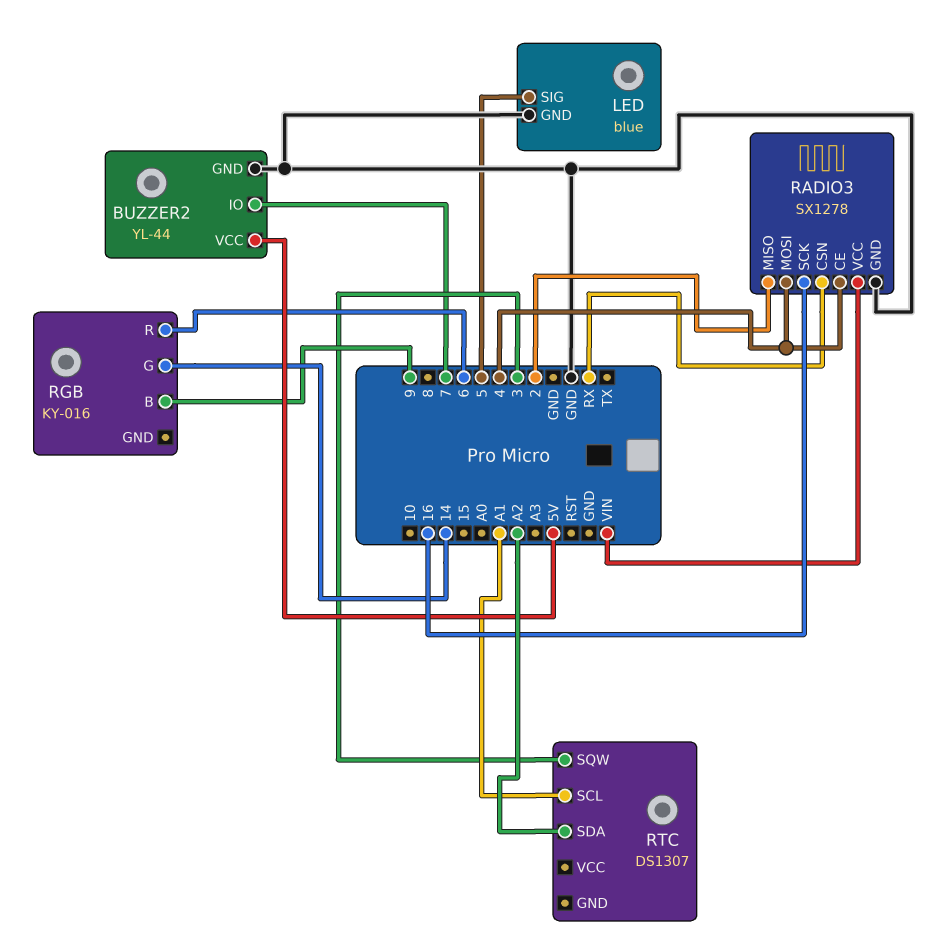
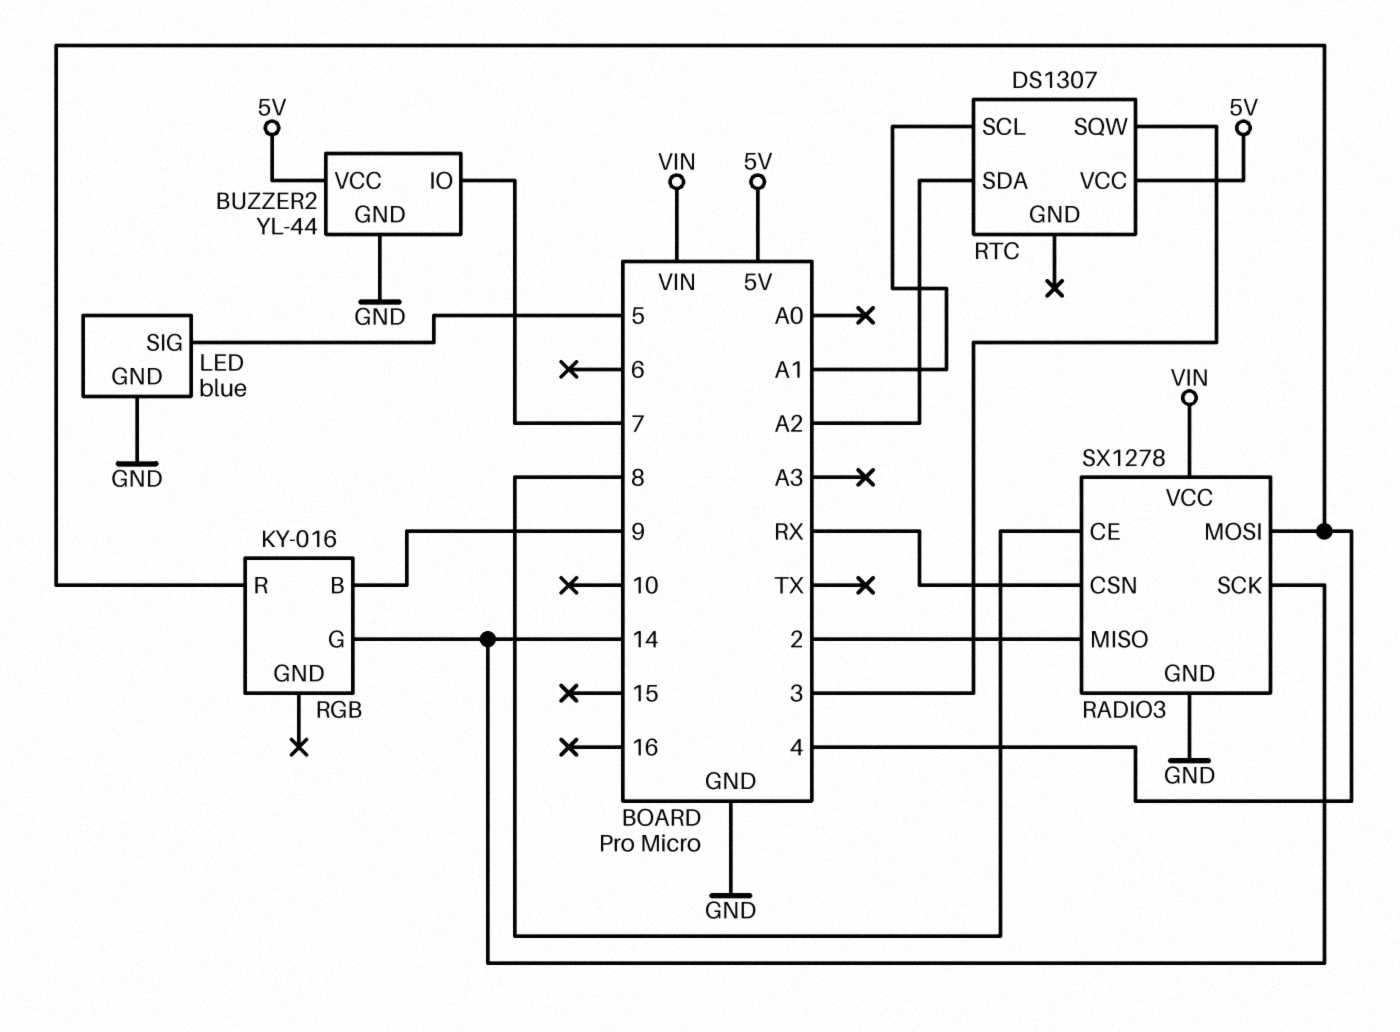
RADIO3 pin CE: 4 -> 8
RADIO3 pin SCK: 16 -> 14
RGB pin R: 6 -> 4
RTC pin VCC: none -> 5V

